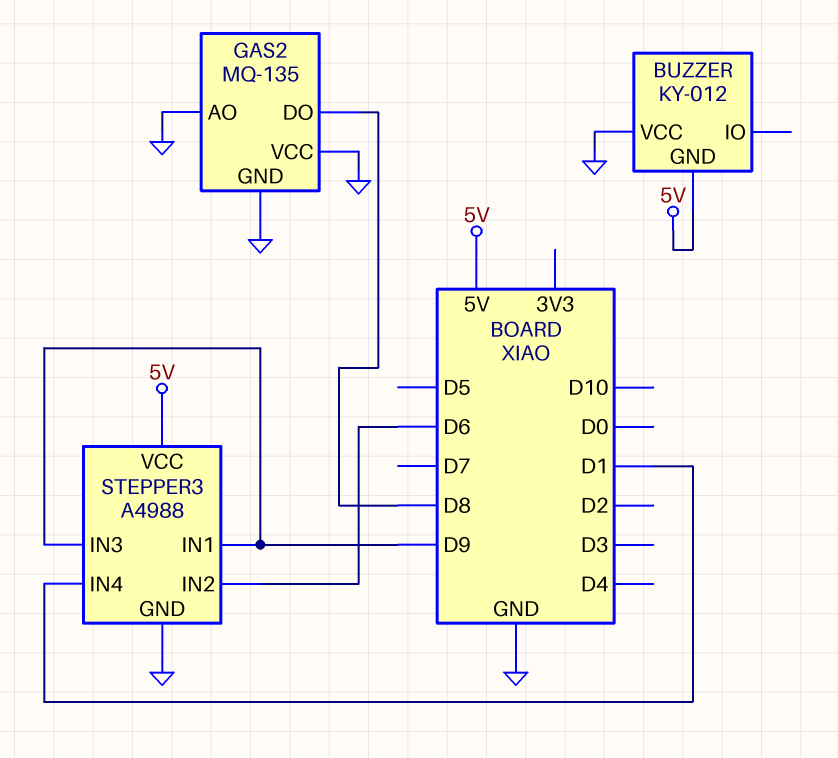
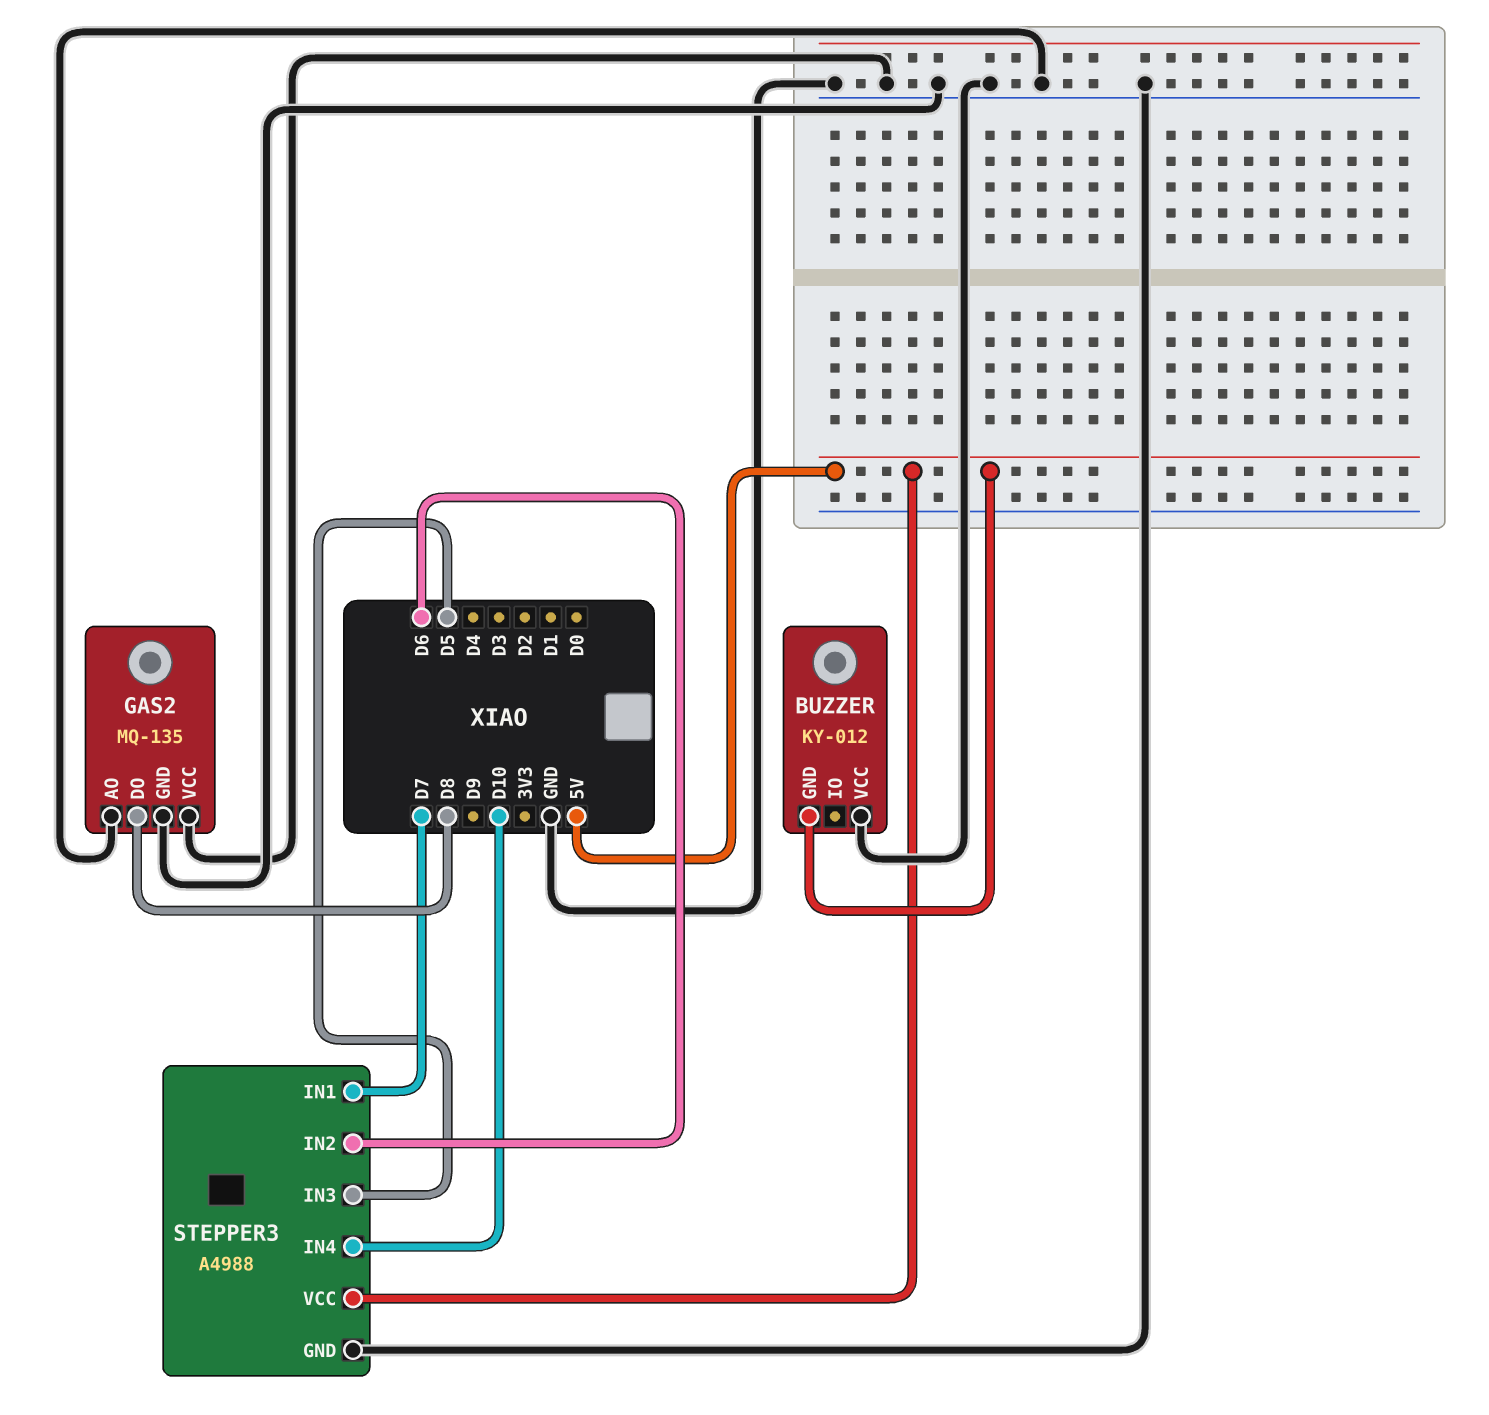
STEPPER3 pin IN1: D9 -> D7
STEPPER3 pin IN3: D9 -> D5
STEPPER3 pin IN4: D1 -> D10

